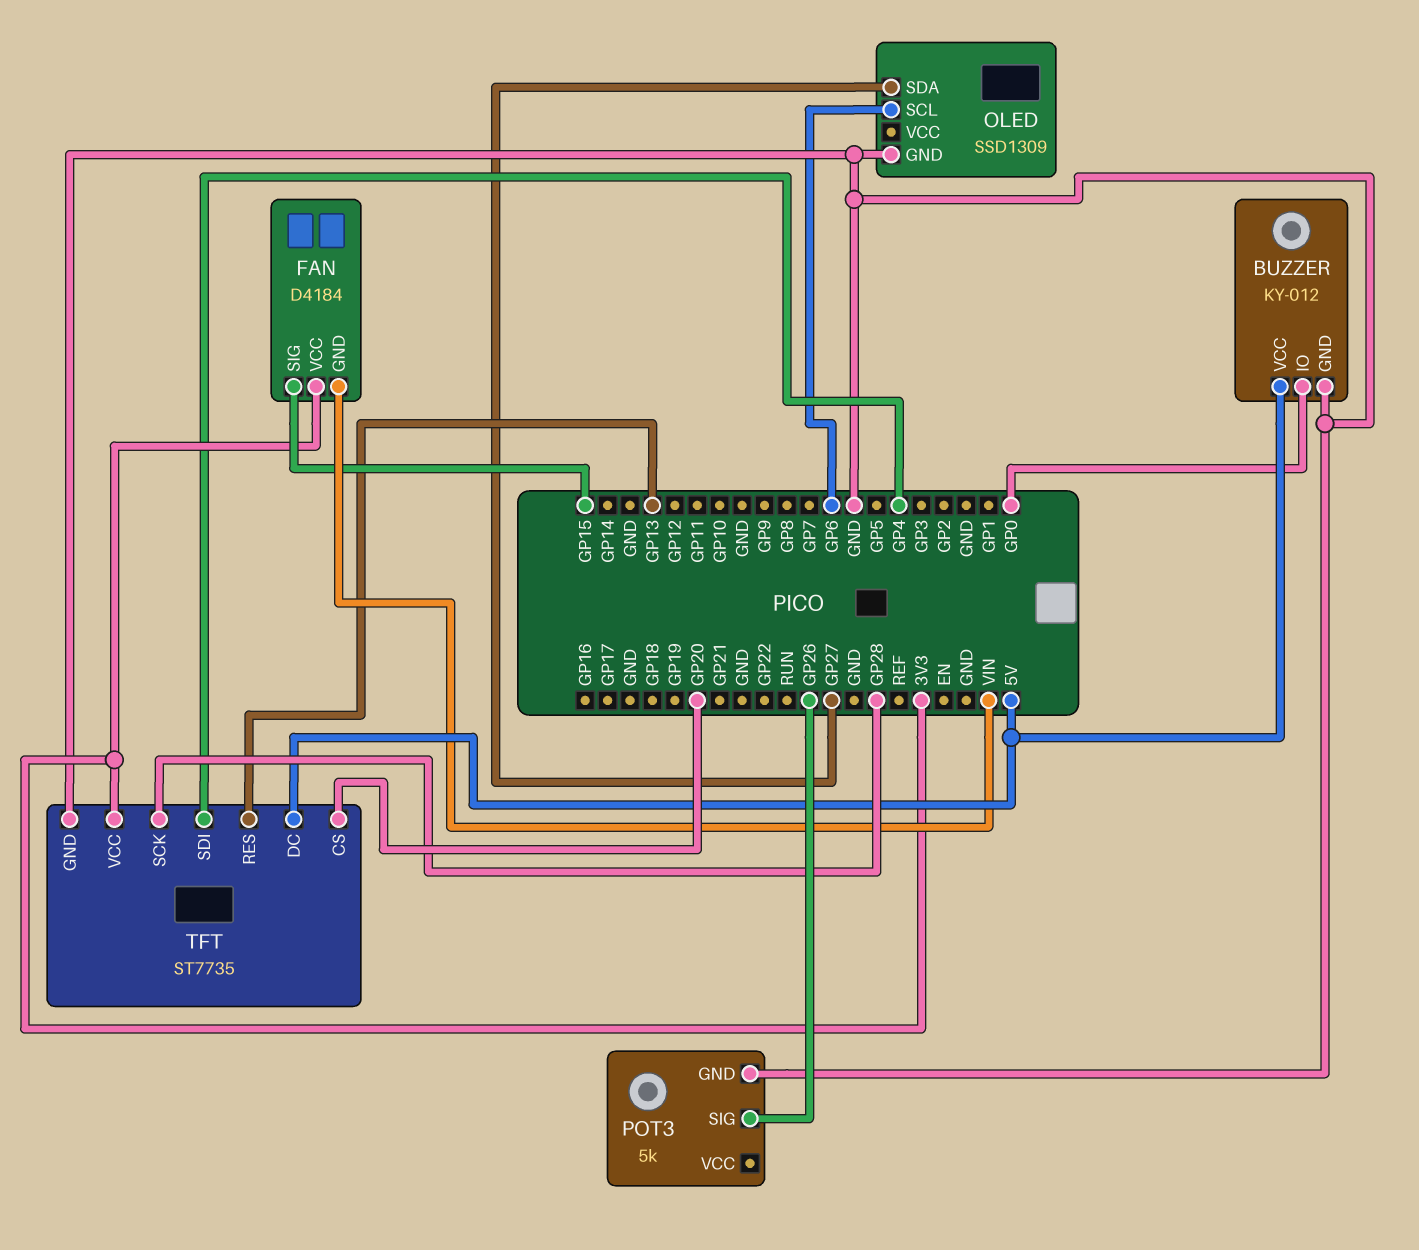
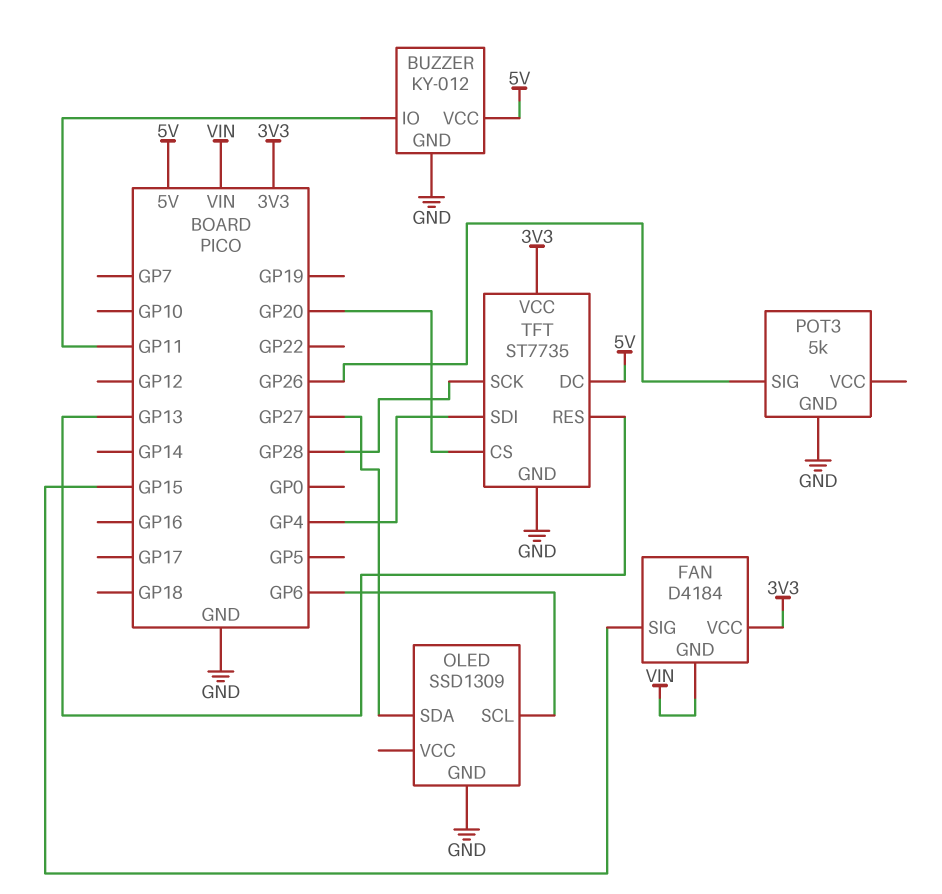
BUZZER pin IO: GP0 -> GP11

